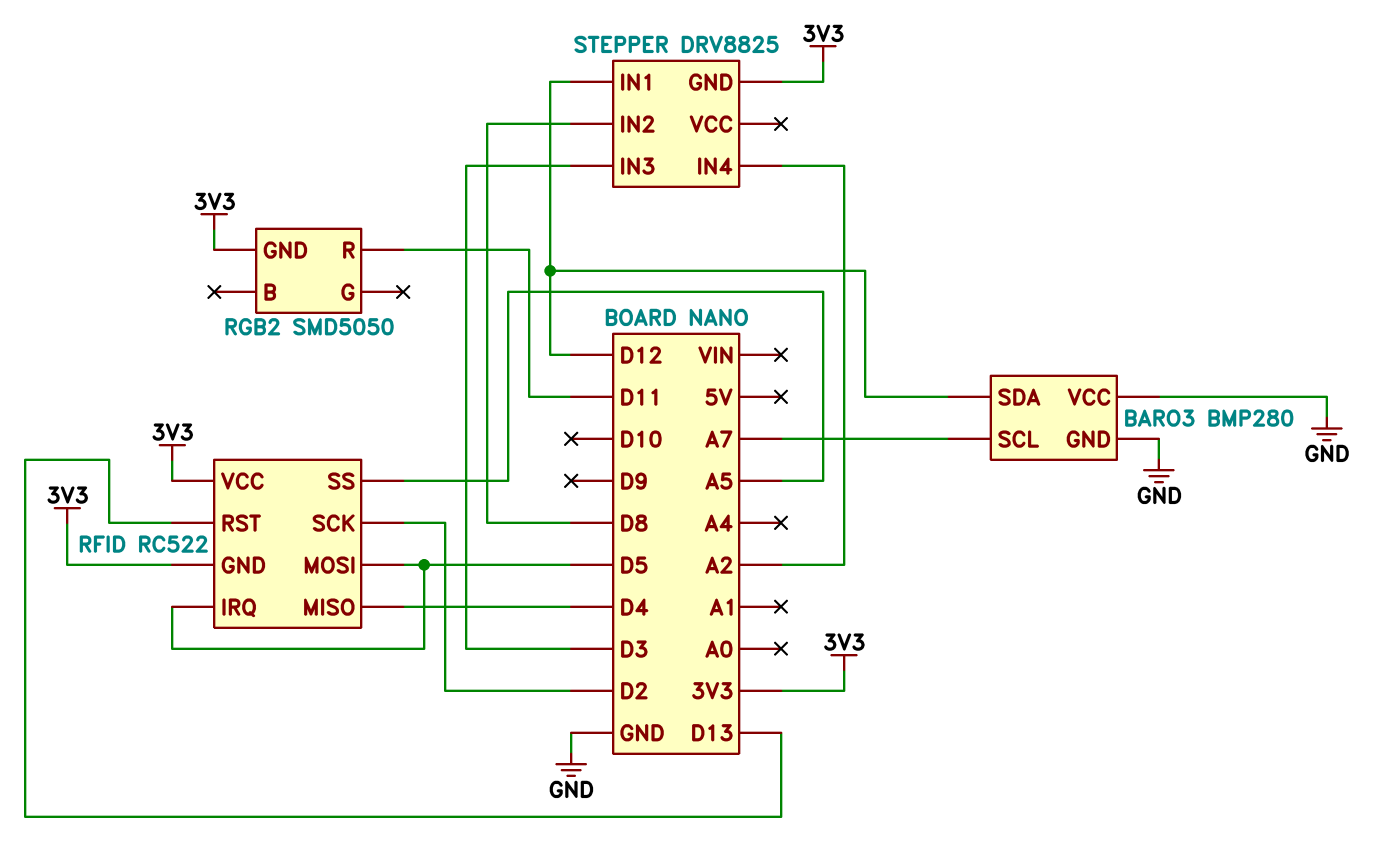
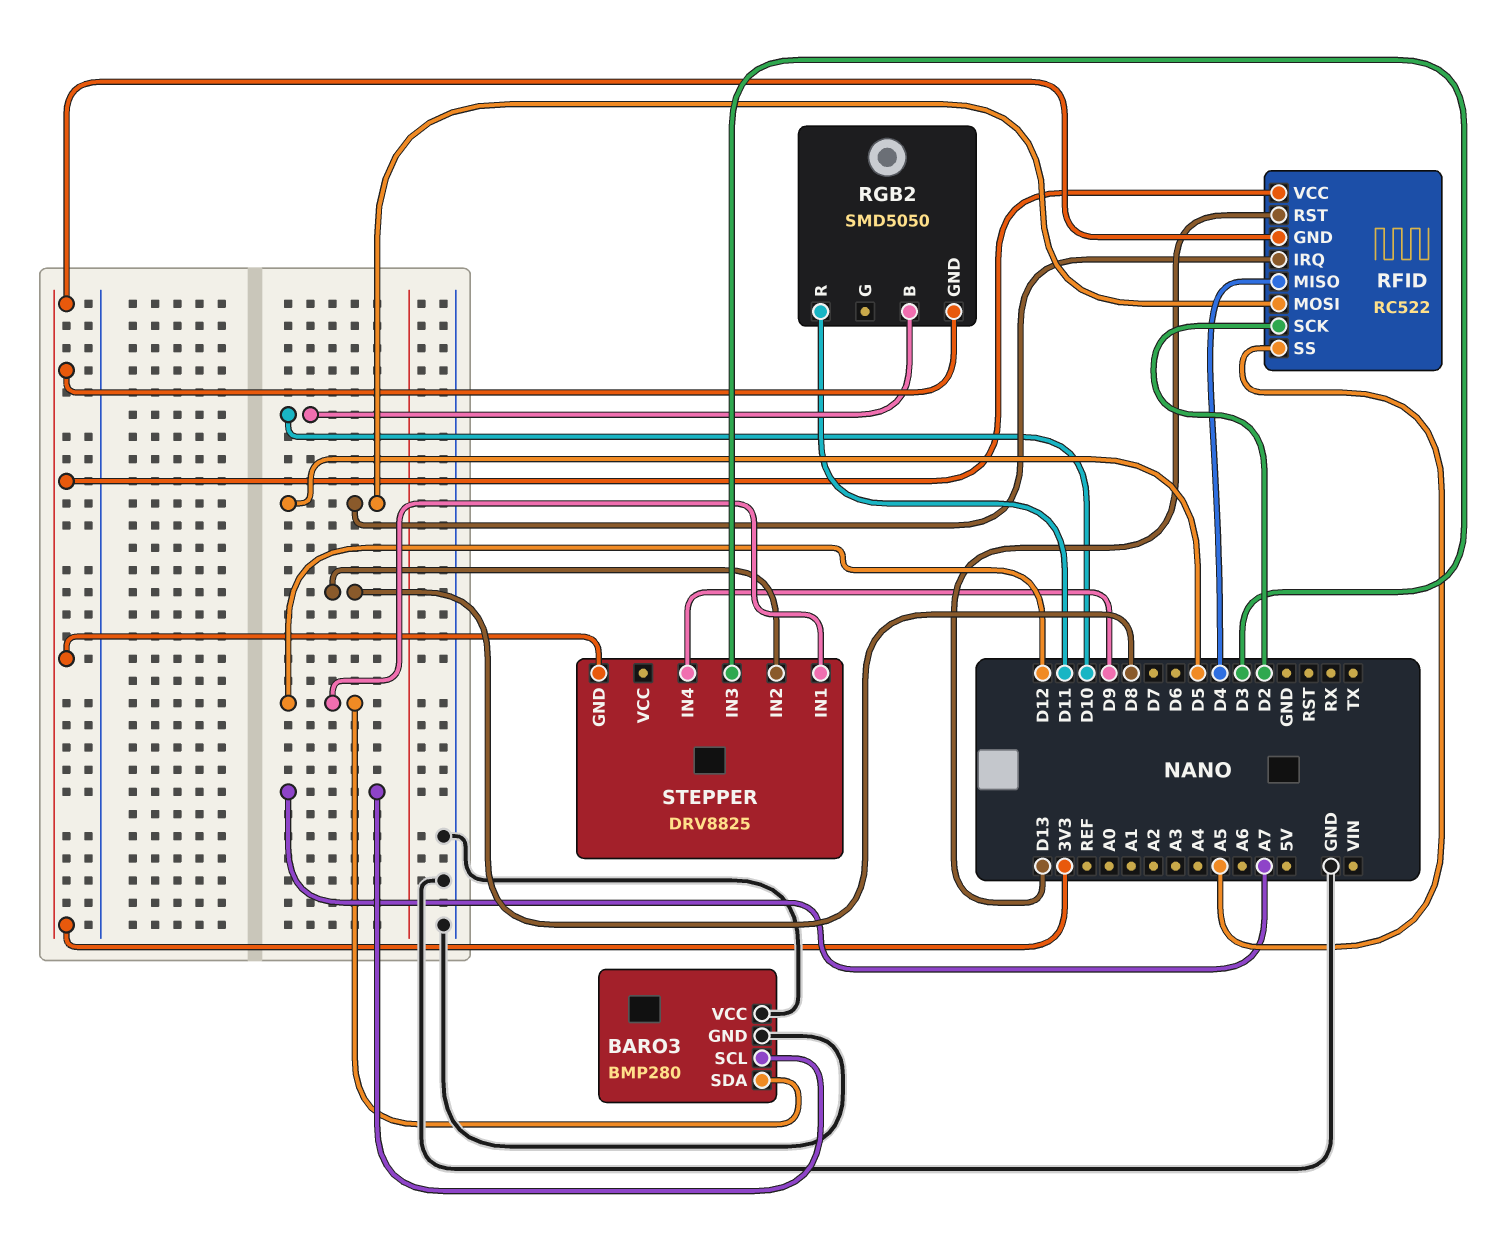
RGB2 pin B: none -> D10
STEPPER pin IN4: A2 -> D9

